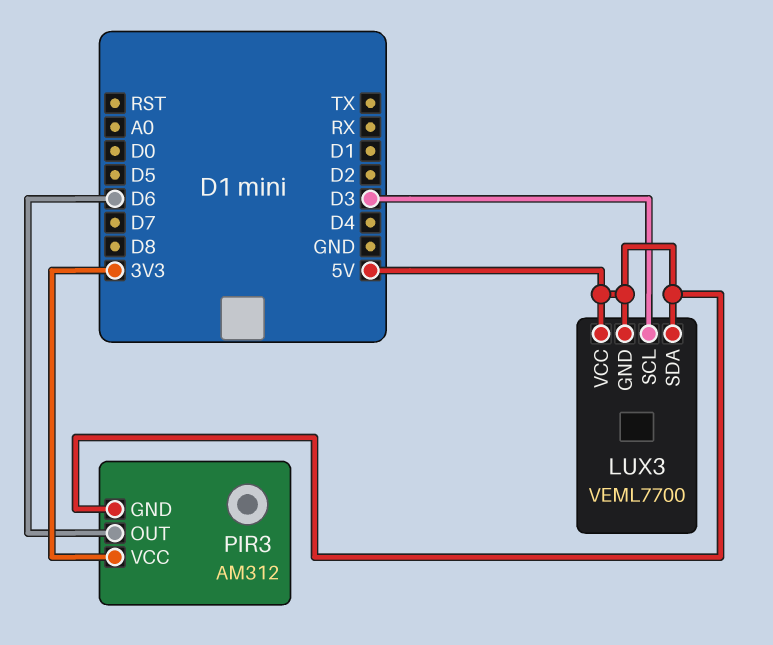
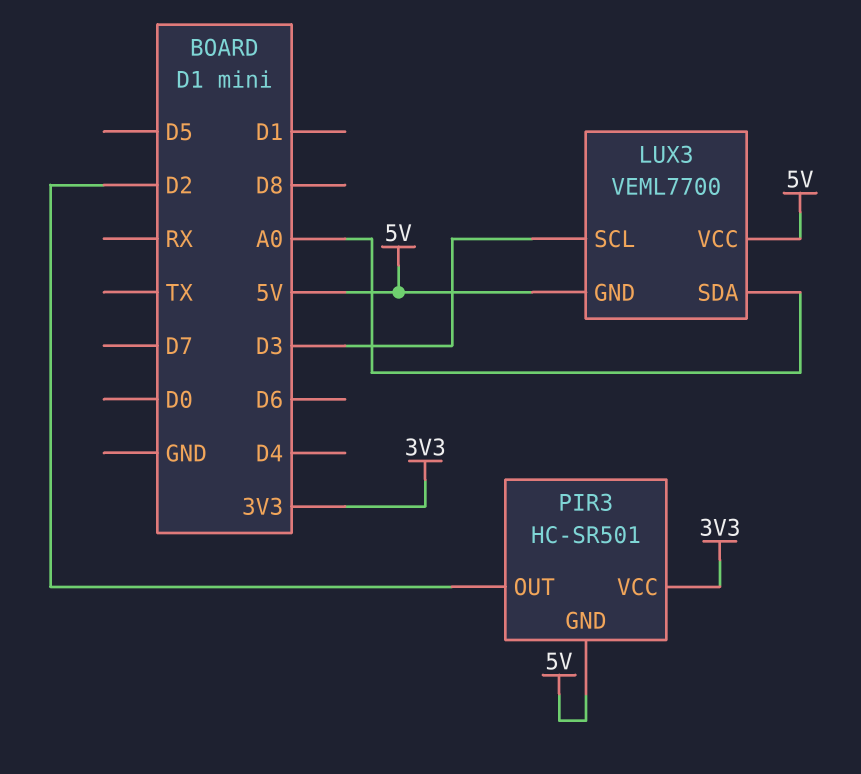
LUX3 pin SDA: 5V -> A0
PIR3: AM312 -> HC-SR501
PIR3 pin OUT: D6 -> D2

